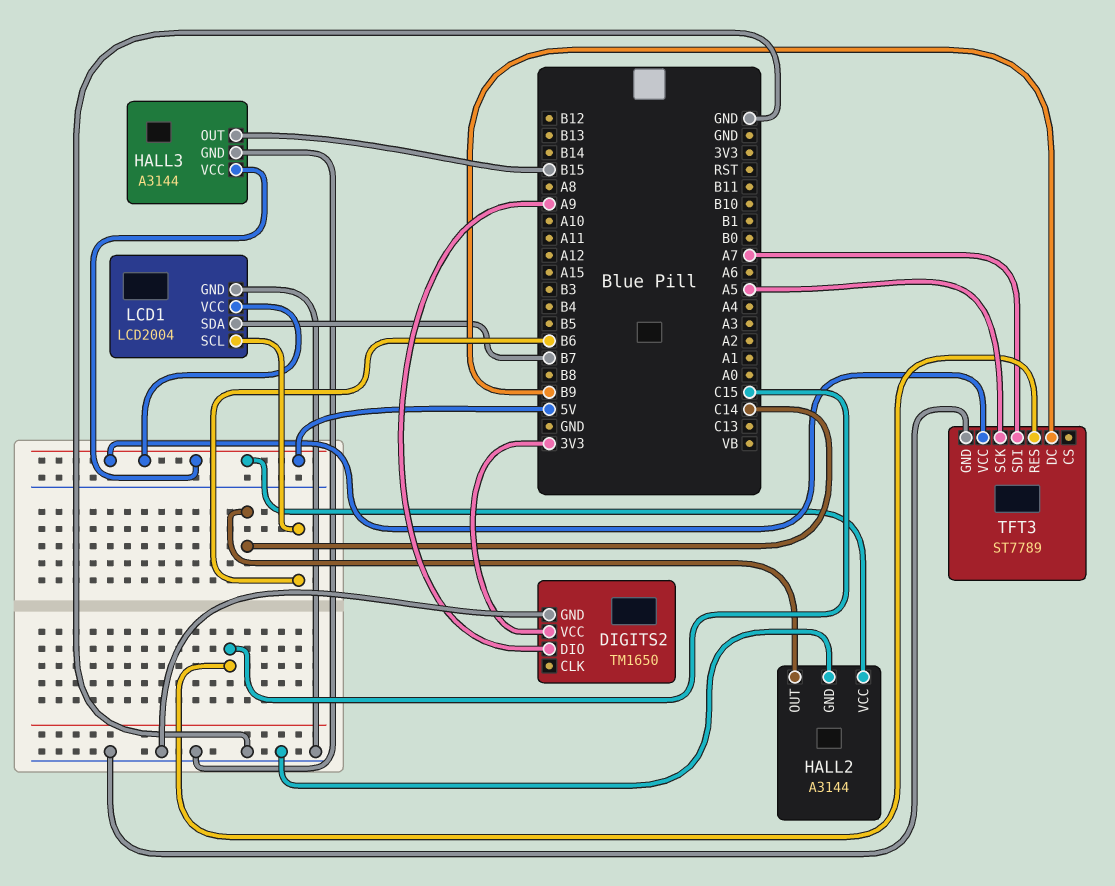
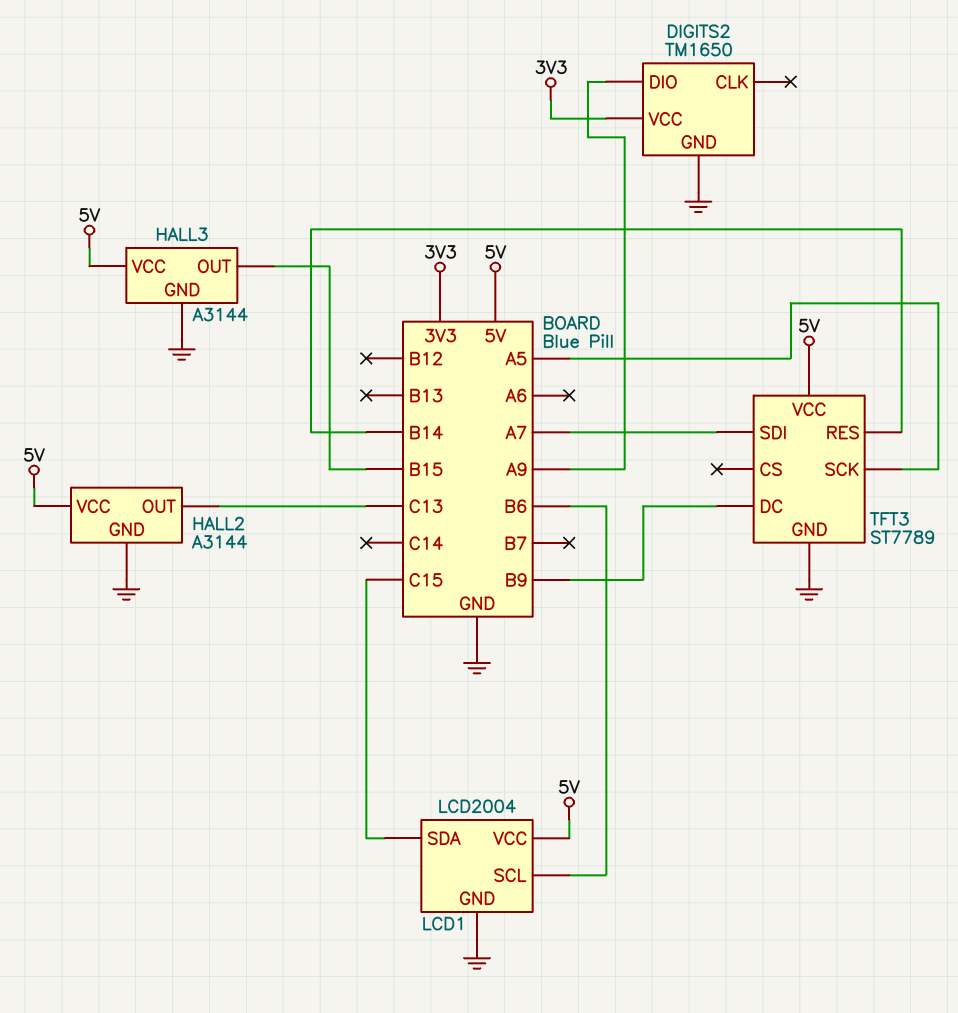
HALL2 pin OUT: C14 -> C13
LCD1 pin SDA: B7 -> C15
TFT3 pin RES: C15 -> B14

